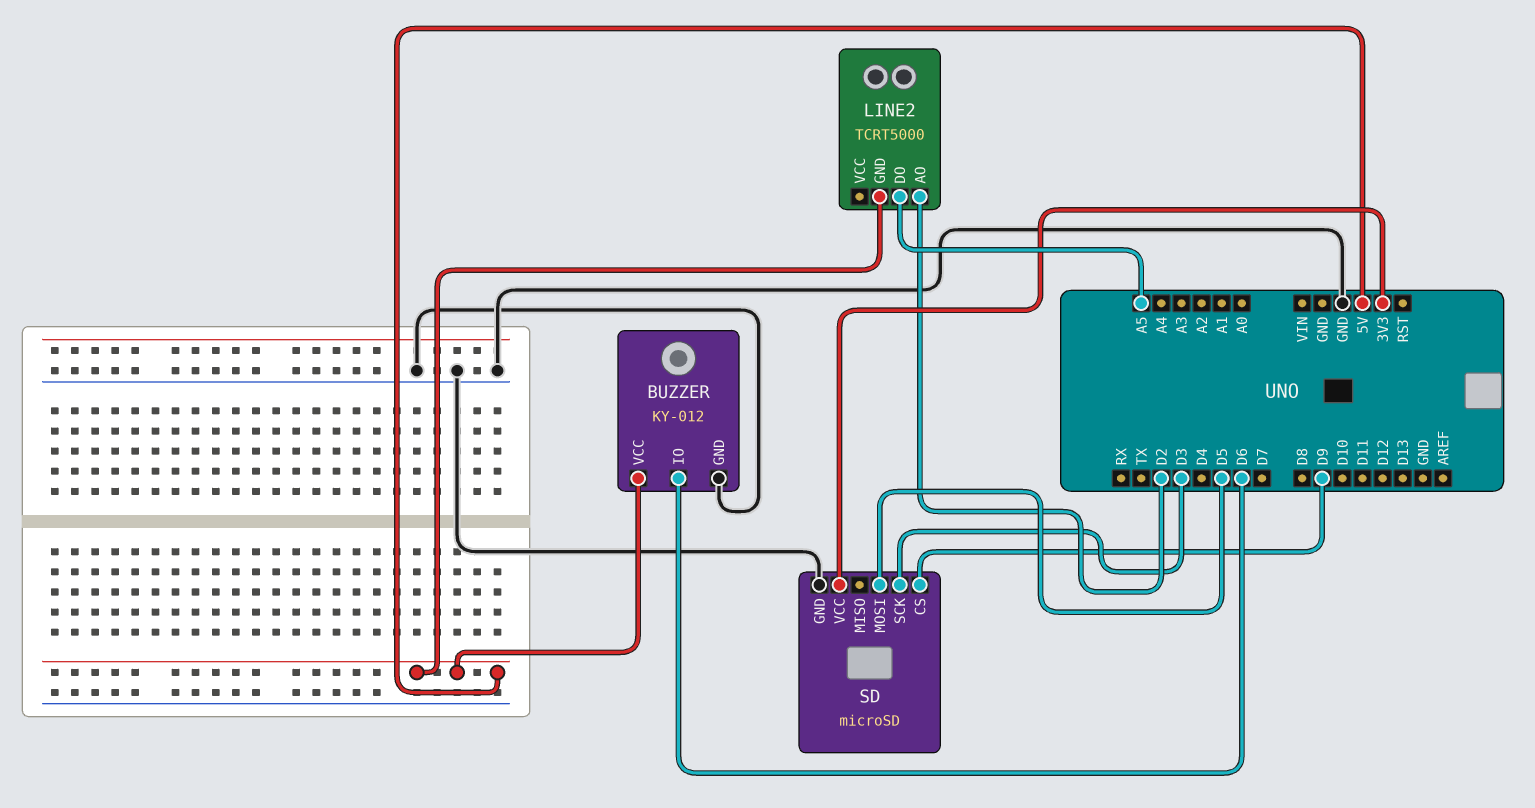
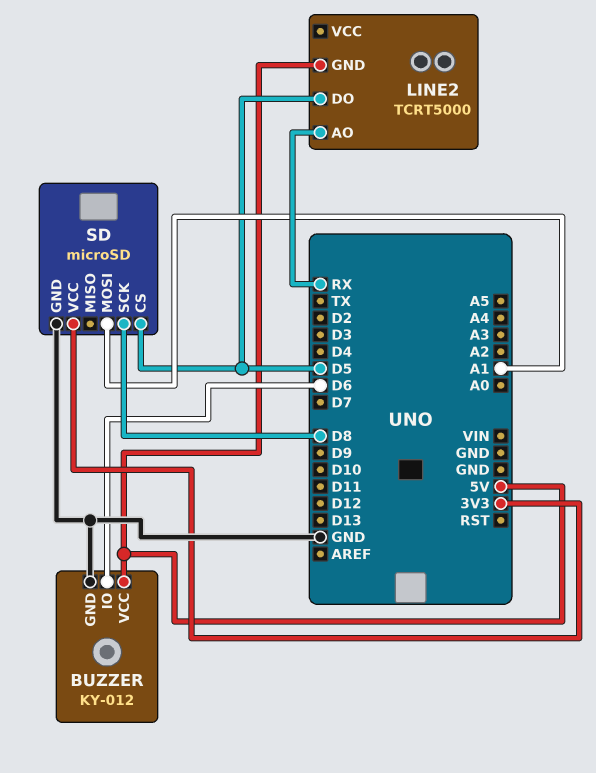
LINE2 pin AO: D2 -> RX
LINE2 pin DO: A5 -> D5
SD pin CS: D9 -> D5
SD pin MOSI: D5 -> A1
SD pin SCK: D3 -> D8

